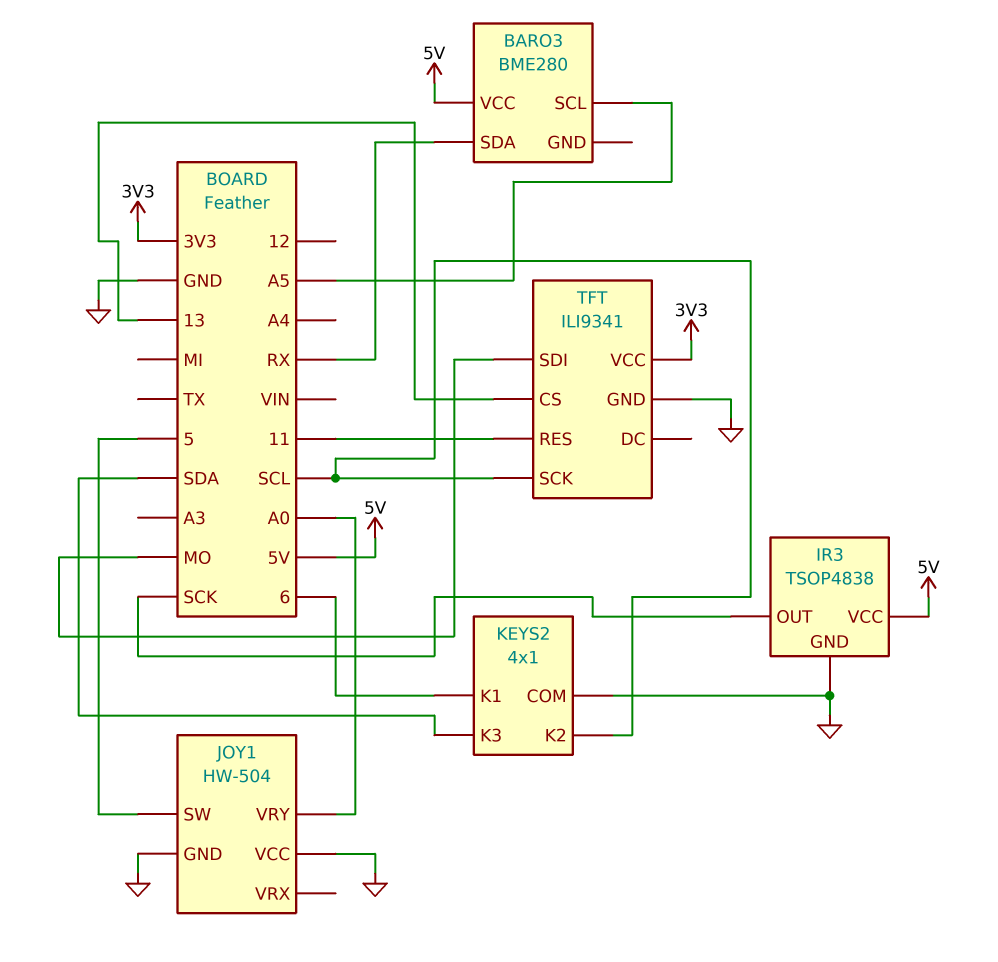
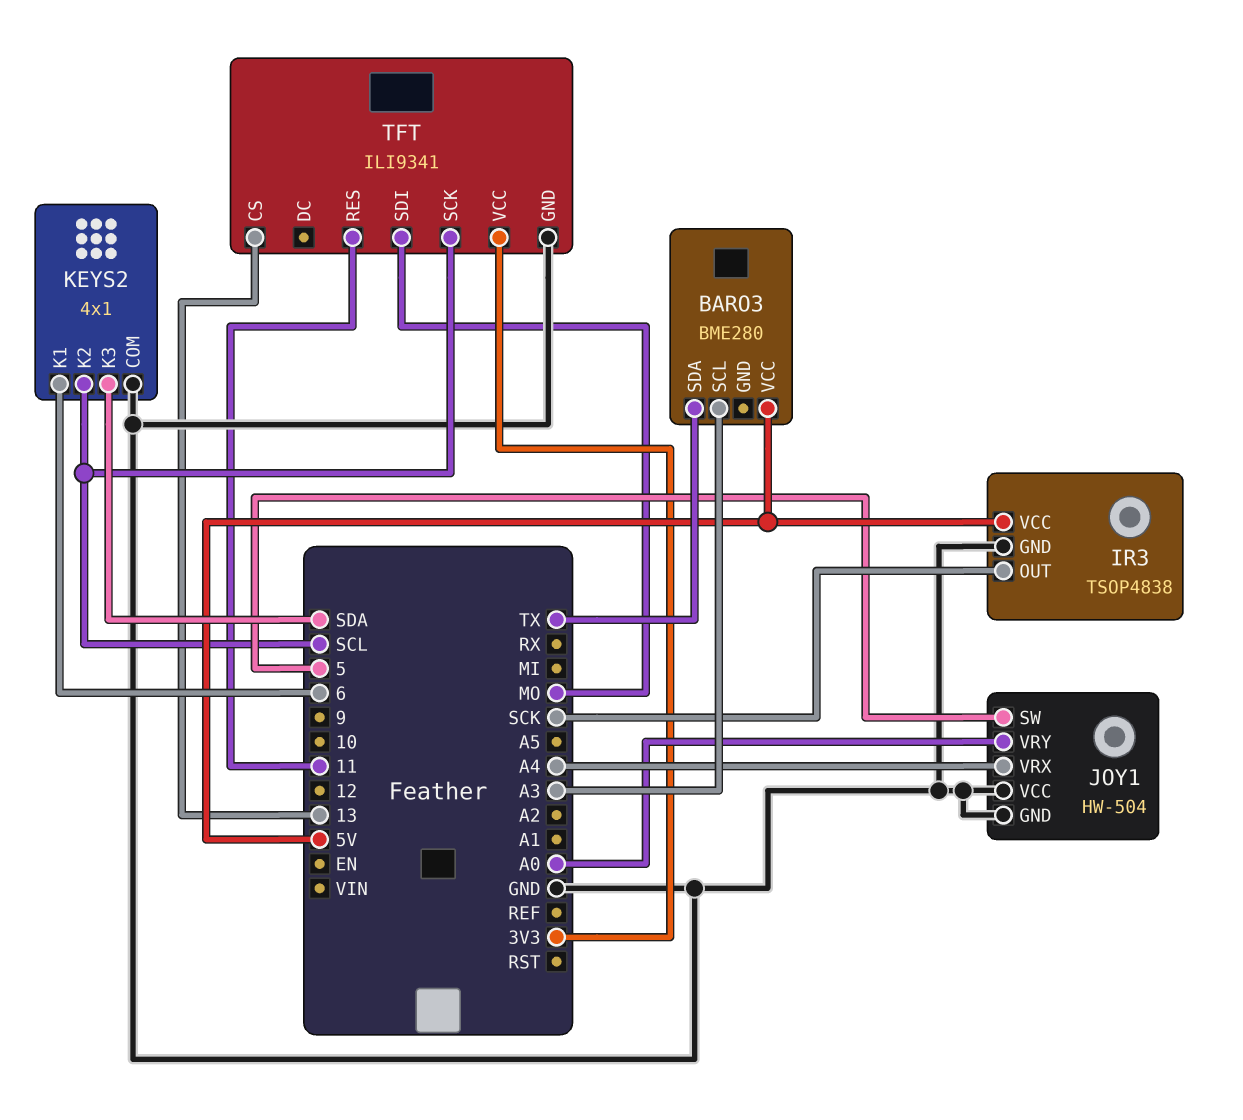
BARO3 pin SCL: A5 -> A3
BARO3 pin SDA: RX -> TX
JOY1 pin VRX: none -> A4

